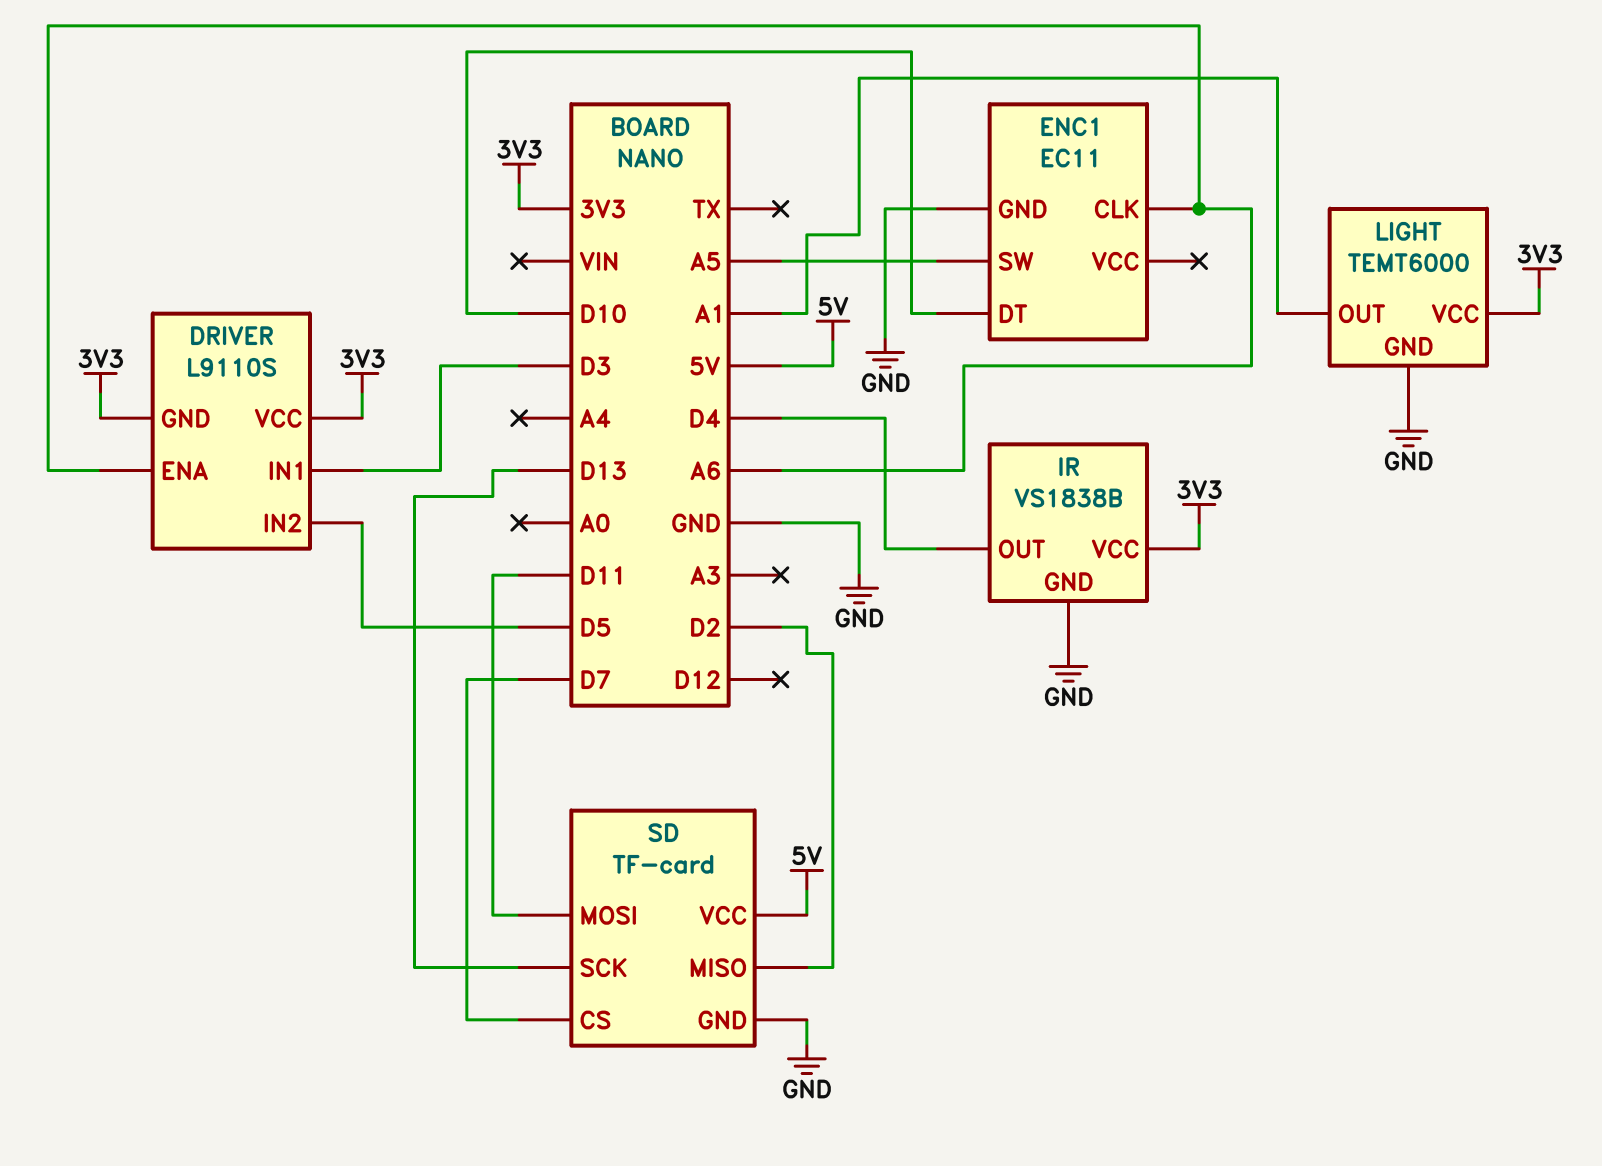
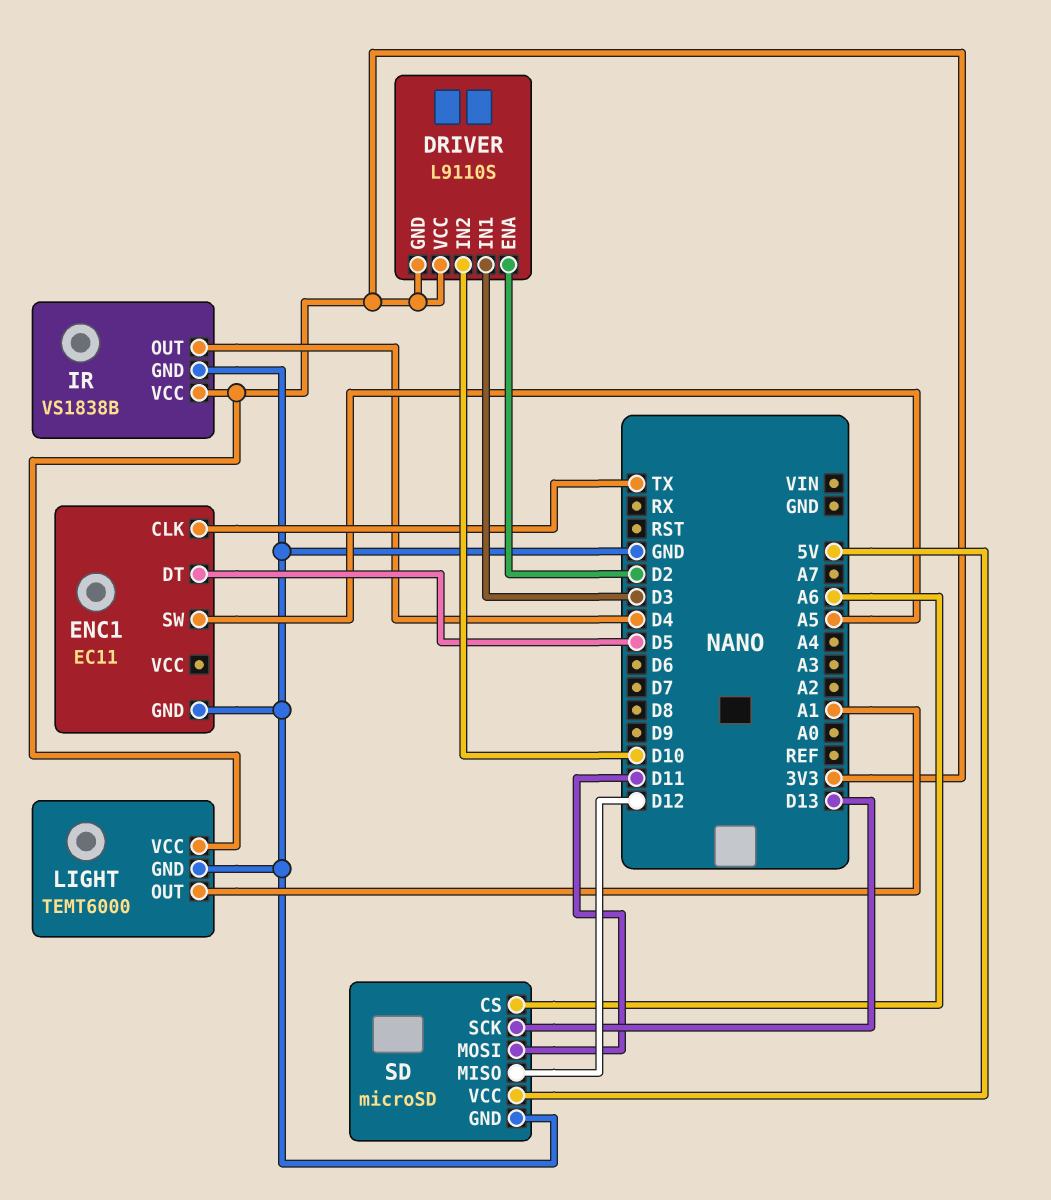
DRIVER pin ENA: A6 -> D2
DRIVER pin IN2: D5 -> D10
ENC1 pin CLK: A6 -> TX
ENC1 pin DT: D10 -> D5
SD: TF-card -> microSD
SD pin CS: D7 -> A6
SD pin MISO: D2 -> D12

